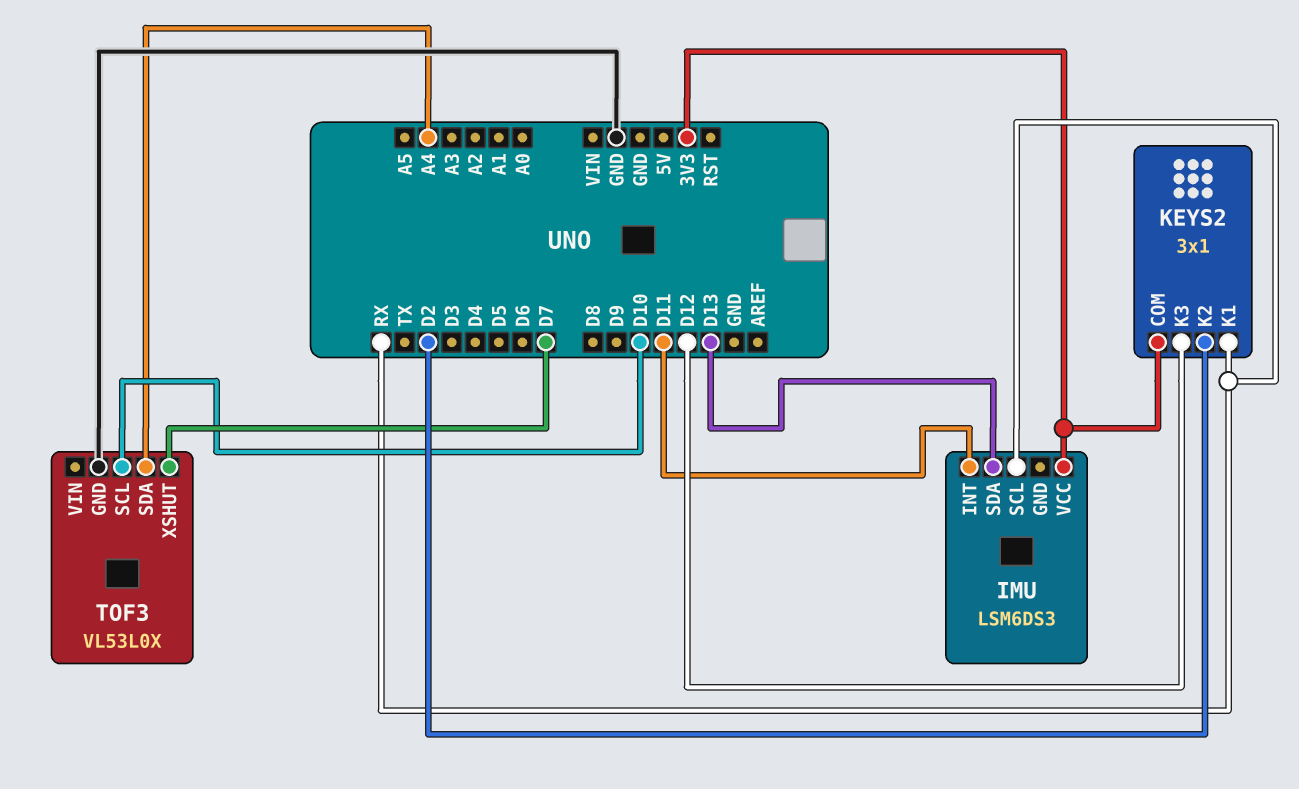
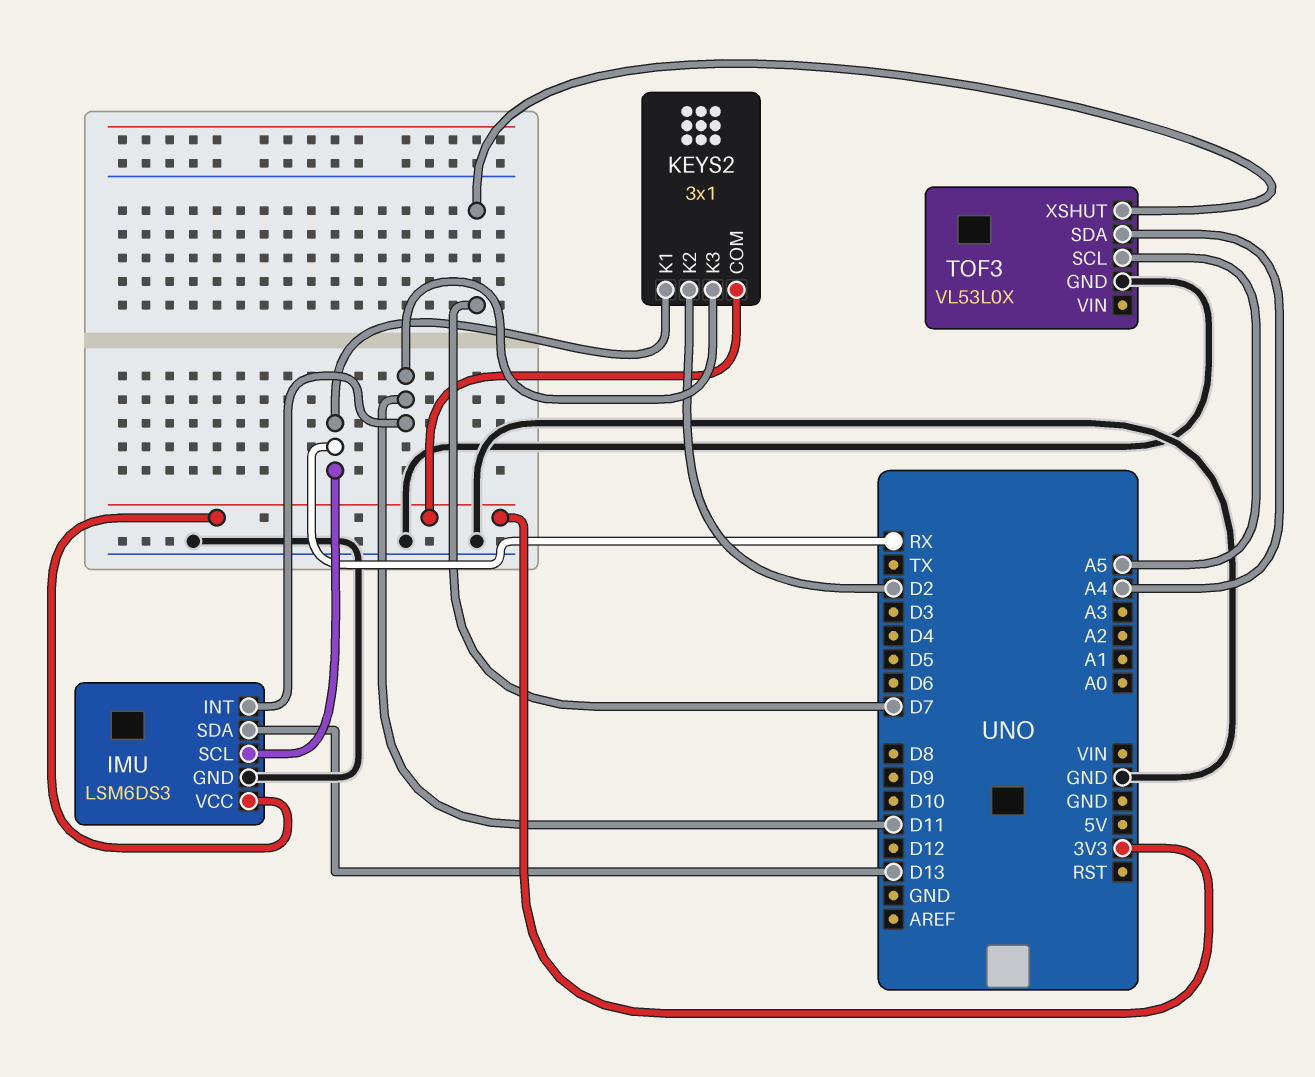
IMU pin GND: none -> GND
KEYS2 pin K3: D12 -> D11
TOF3 pin SCL: D10 -> A5

